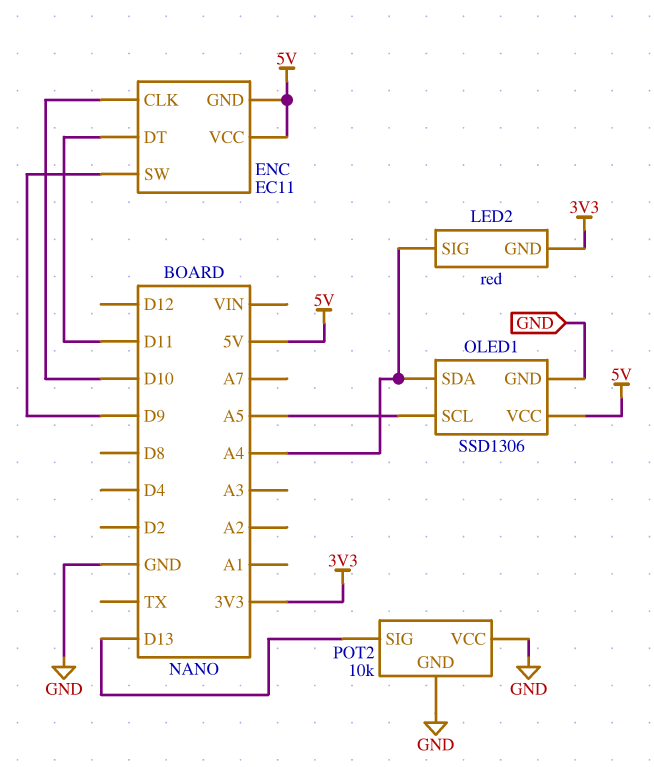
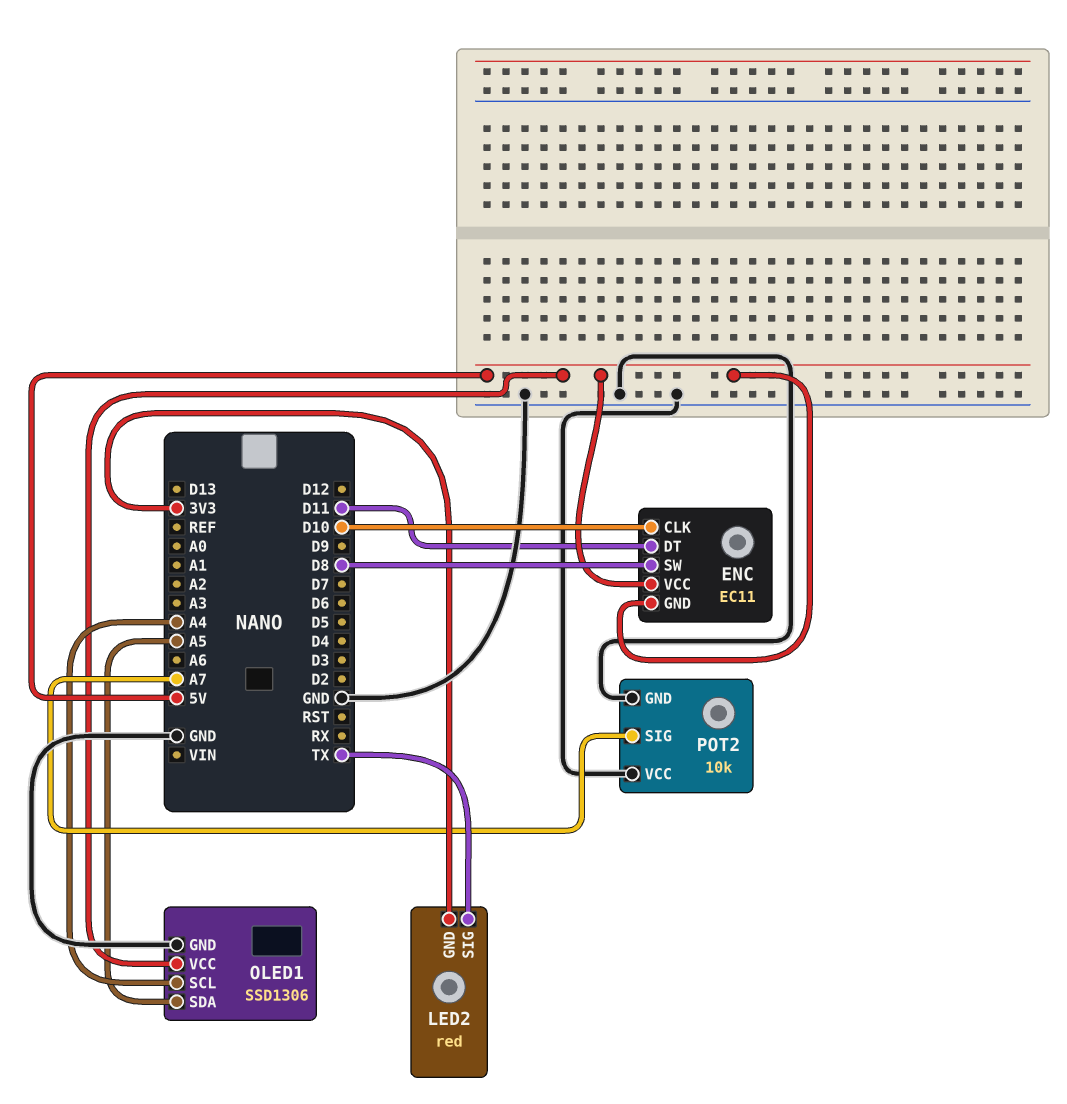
ENC pin SW: D9 -> D8
LED2 pin SIG: A4 -> TX
OLED1 pin SCL: A5 -> A4
OLED1 pin SDA: A4 -> A5
POT2 pin SIG: D13 -> A7

